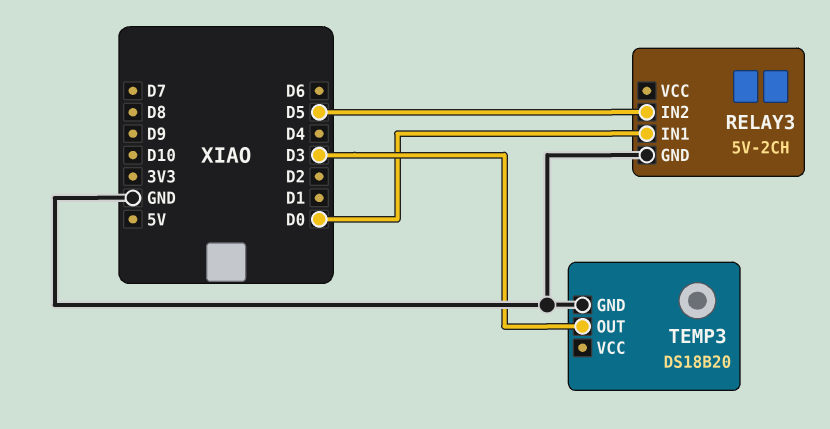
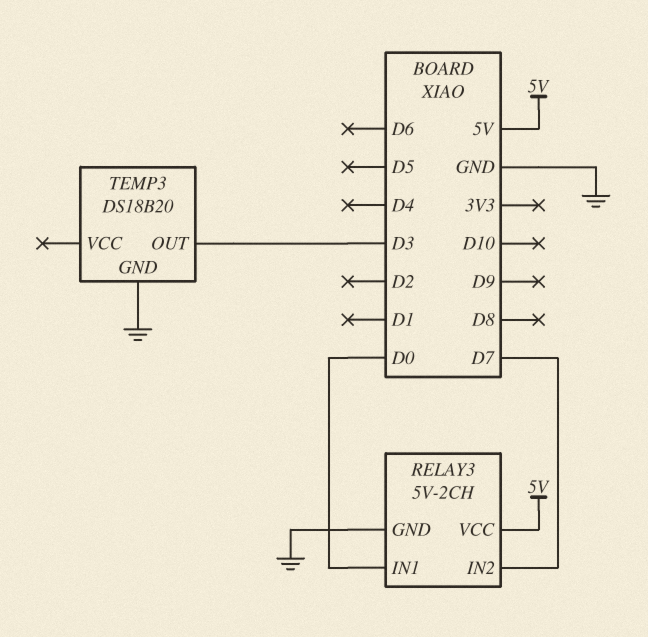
RELAY3 pin IN2: D5 -> D7
RELAY3 pin VCC: none -> 5V

